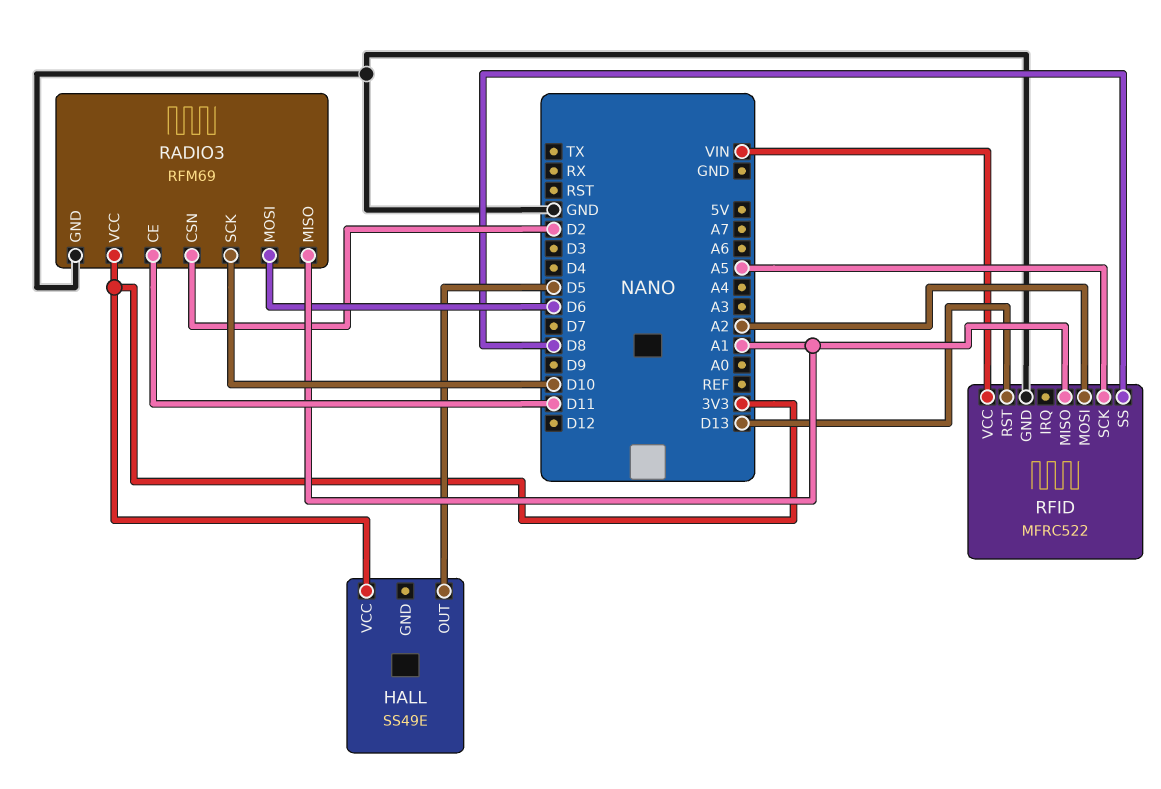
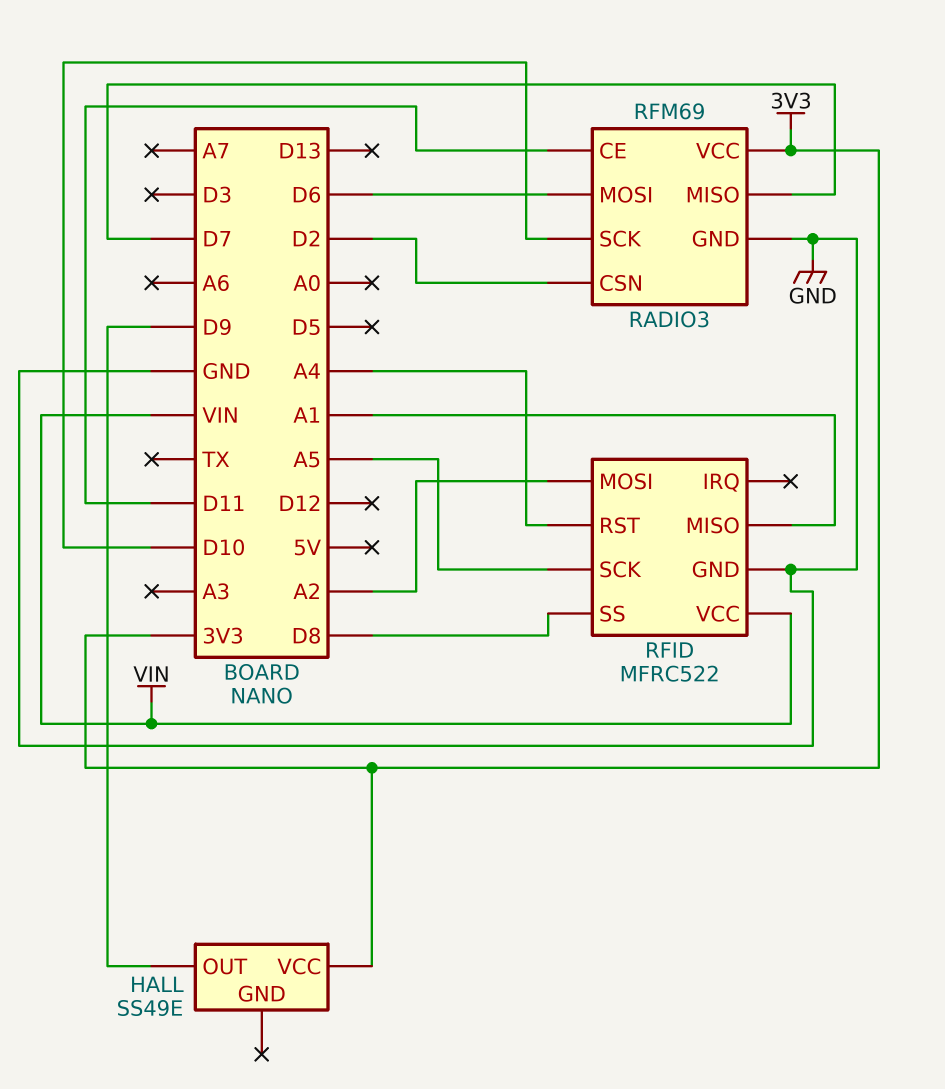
HALL pin OUT: D5 -> D9
RADIO3 pin MISO: A1 -> D7
RFID pin RST: D13 -> A4

